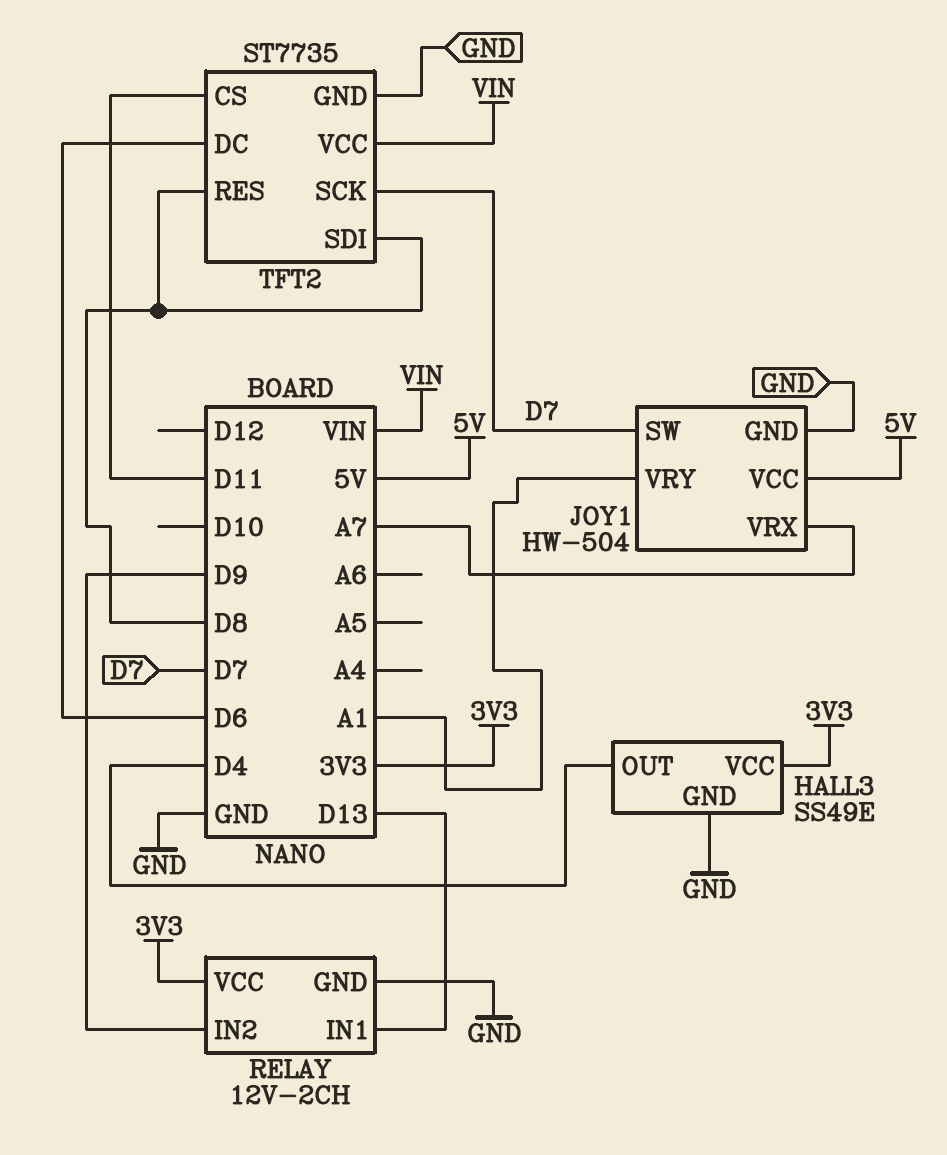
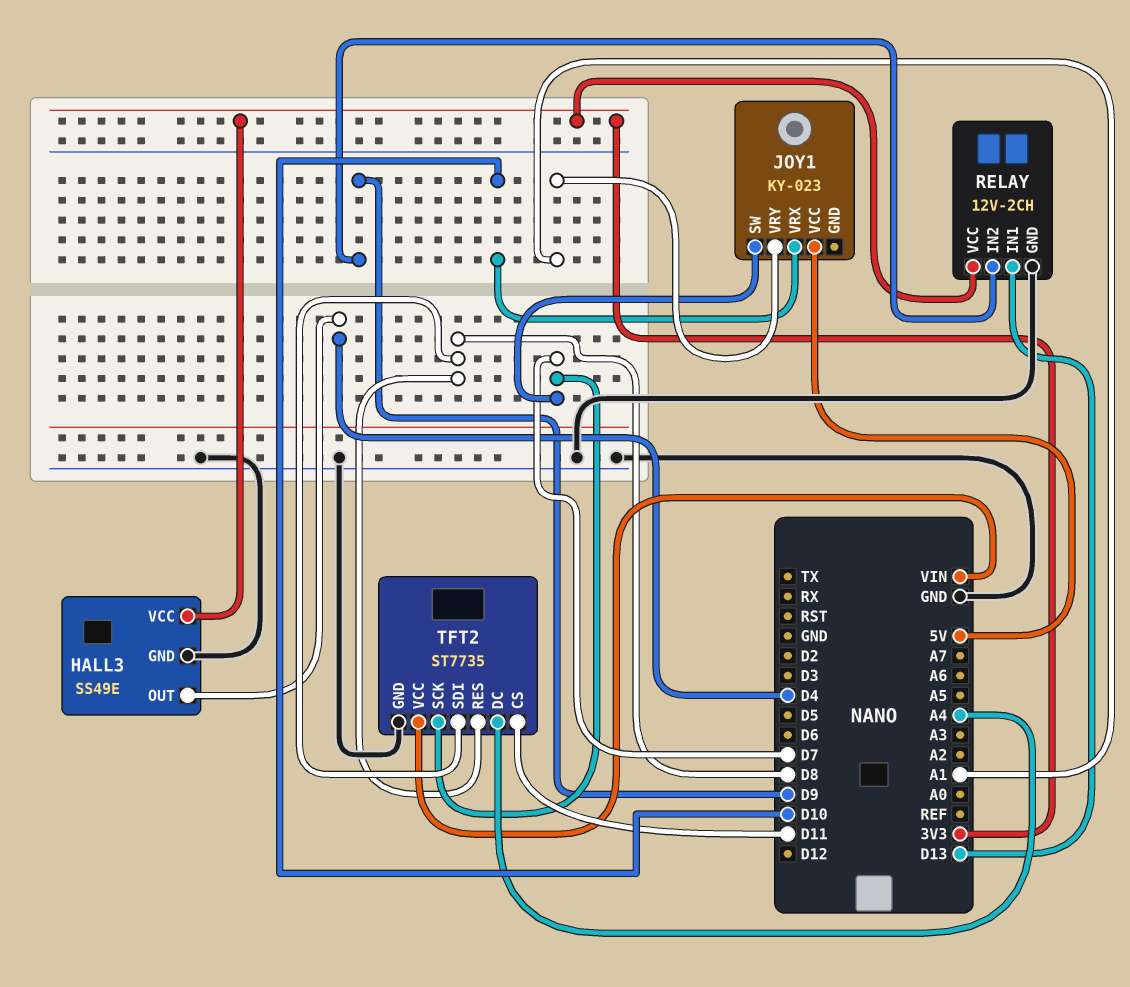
JOY1: HW-504 -> KY-023
JOY1 pin GND: GND -> none
JOY1 pin VRX: A7 -> D10
TFT2 pin DC: D6 -> A4

